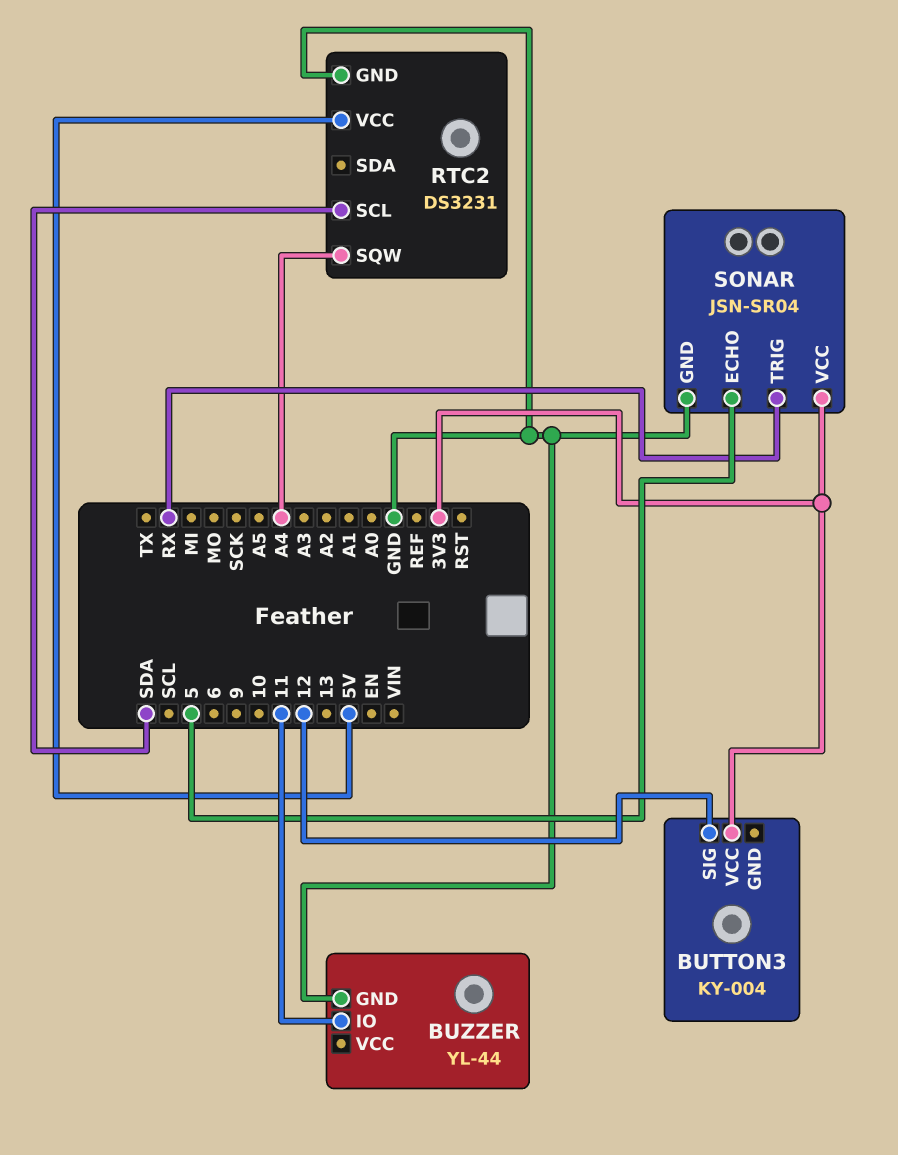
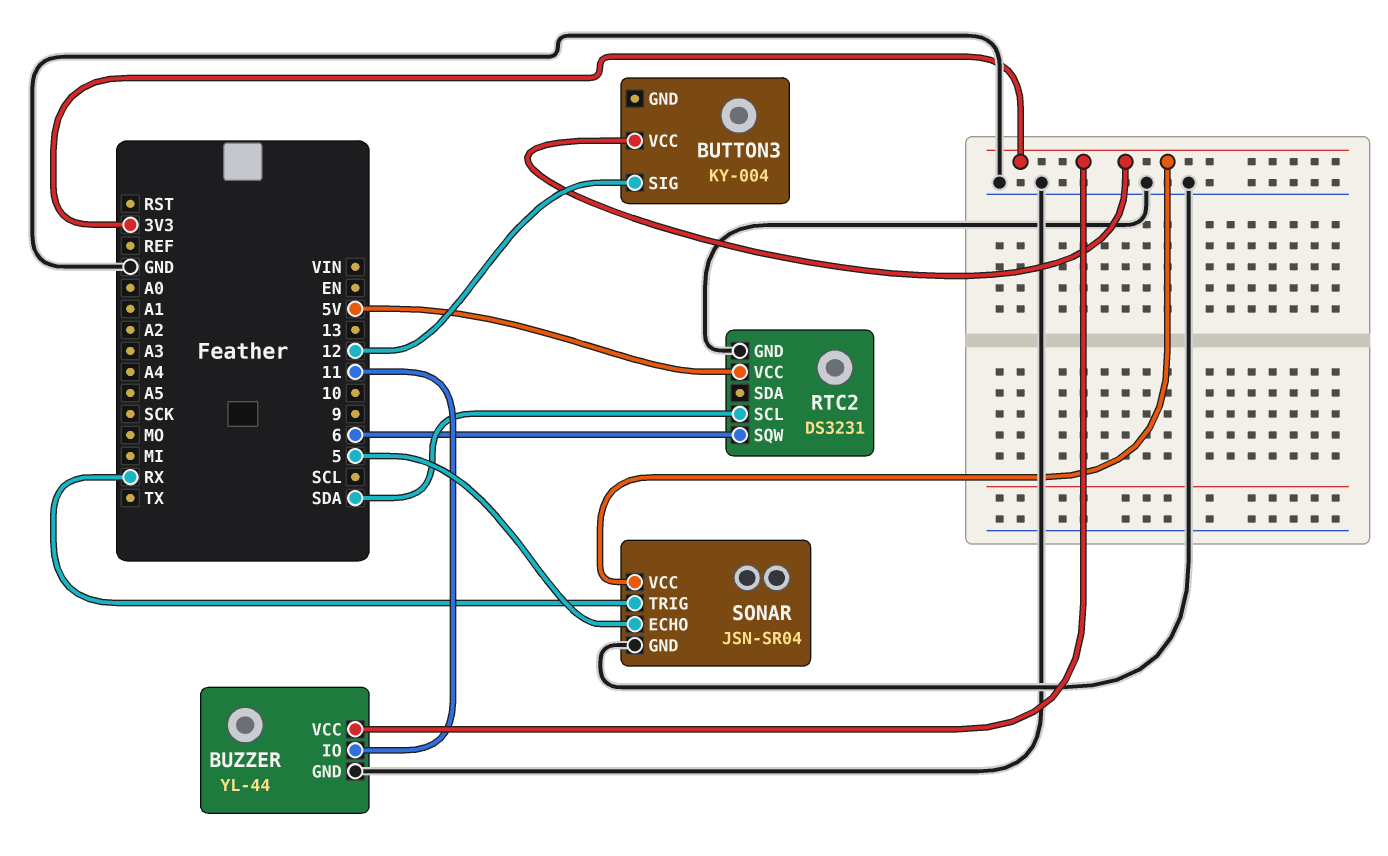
BUZZER pin VCC: none -> 3V3
RTC2 pin SQW: A4 -> 6

